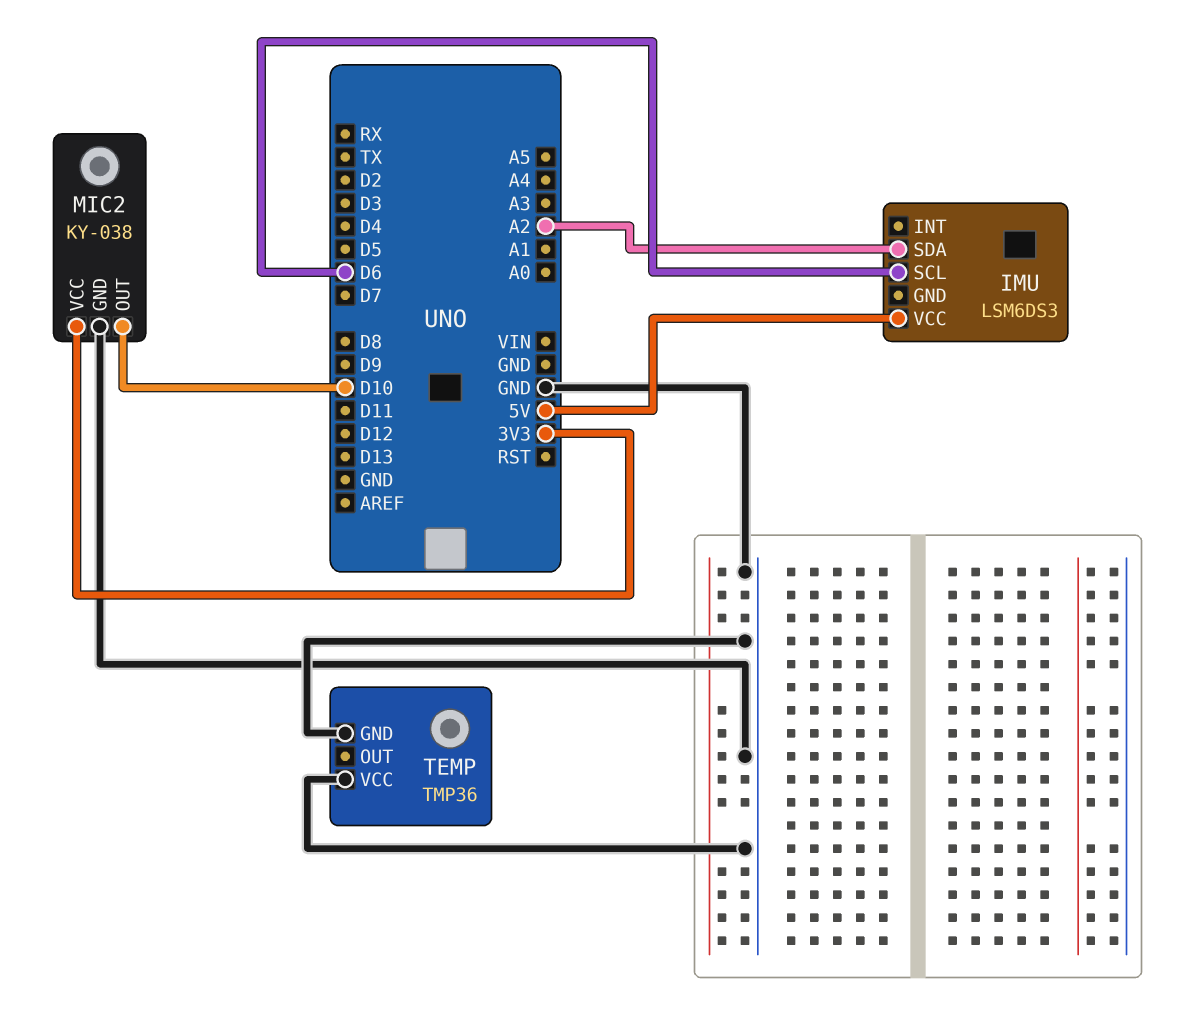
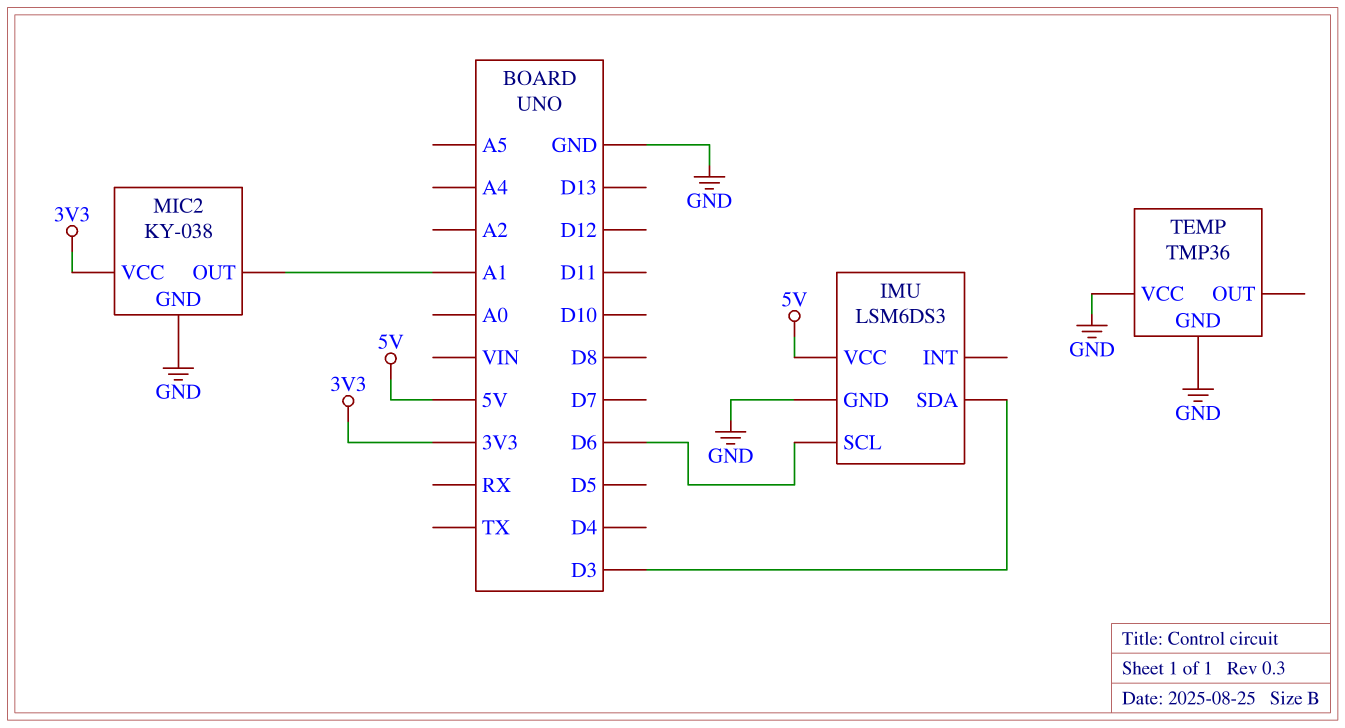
IMU pin GND: none -> GND
IMU pin SDA: A2 -> D3
MIC2 pin OUT: D10 -> A1

